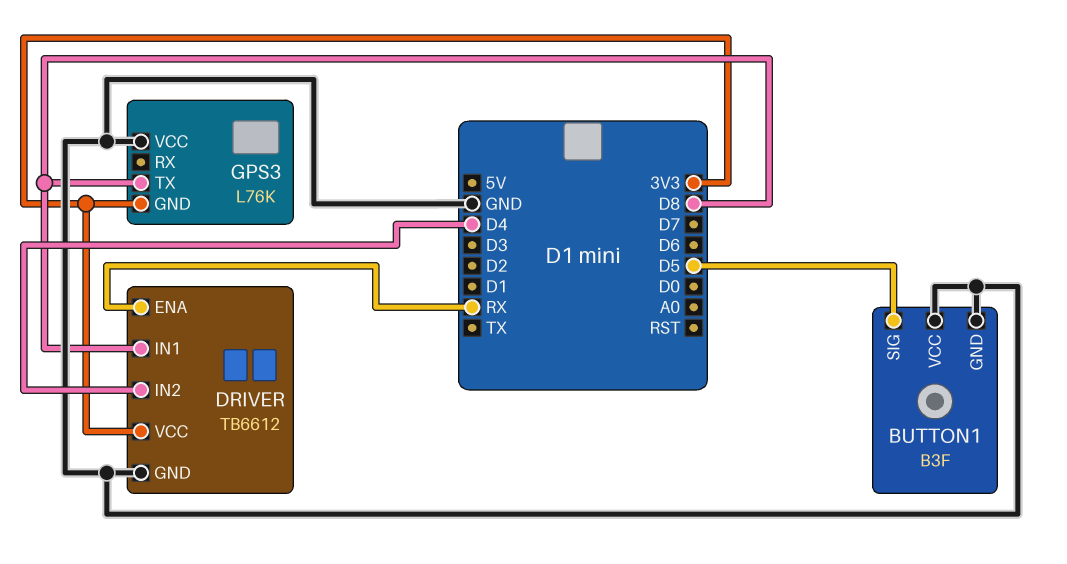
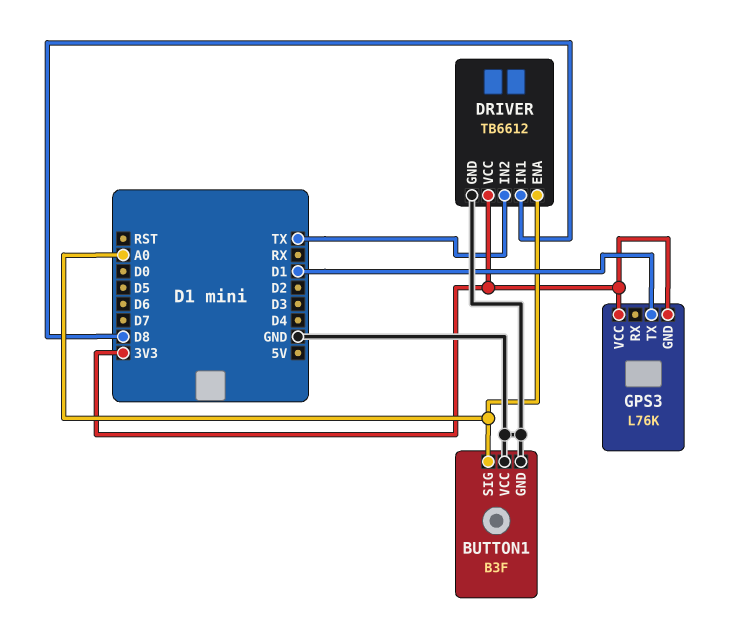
BUTTON1 pin SIG: D5 -> A0
DRIVER pin ENA: RX -> A0
DRIVER pin IN2: D4 -> TX
GPS3 pin TX: D8 -> D1
GPS3 pin VCC: GND -> 3V3

